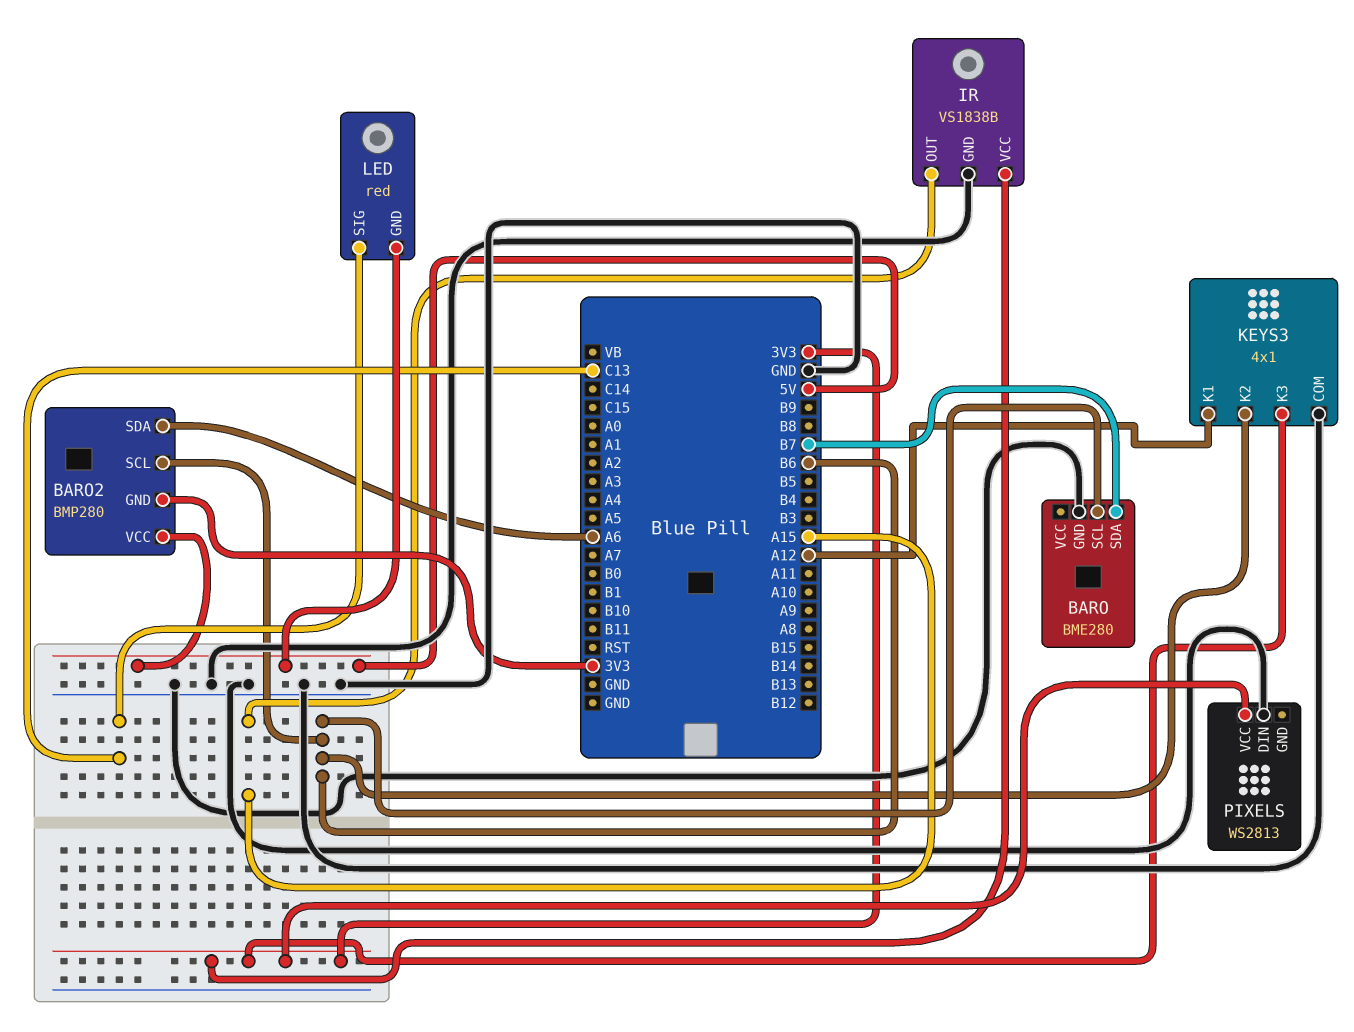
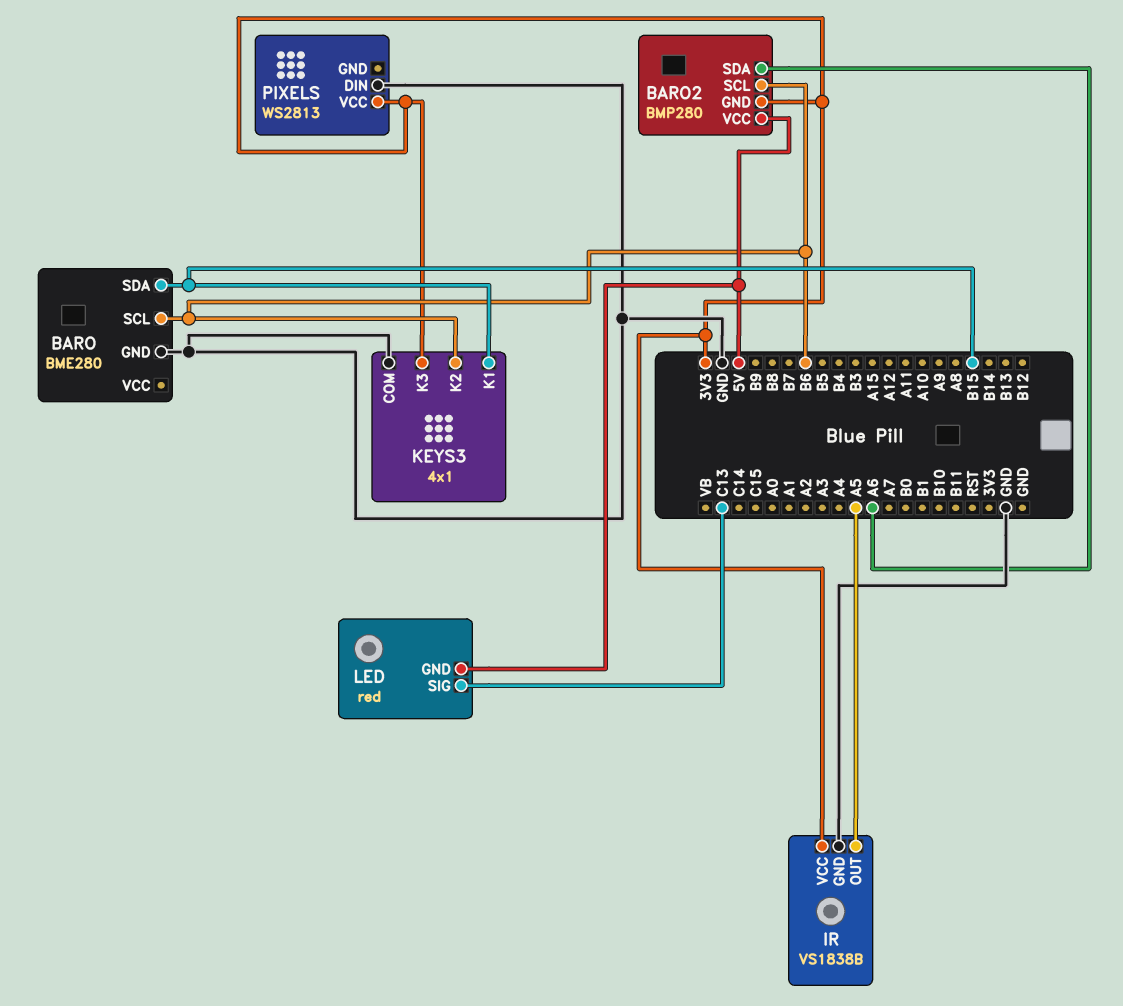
BARO pin SDA: B7 -> B15
IR pin OUT: A15 -> A5
KEYS3 pin K1: A12 -> B15

